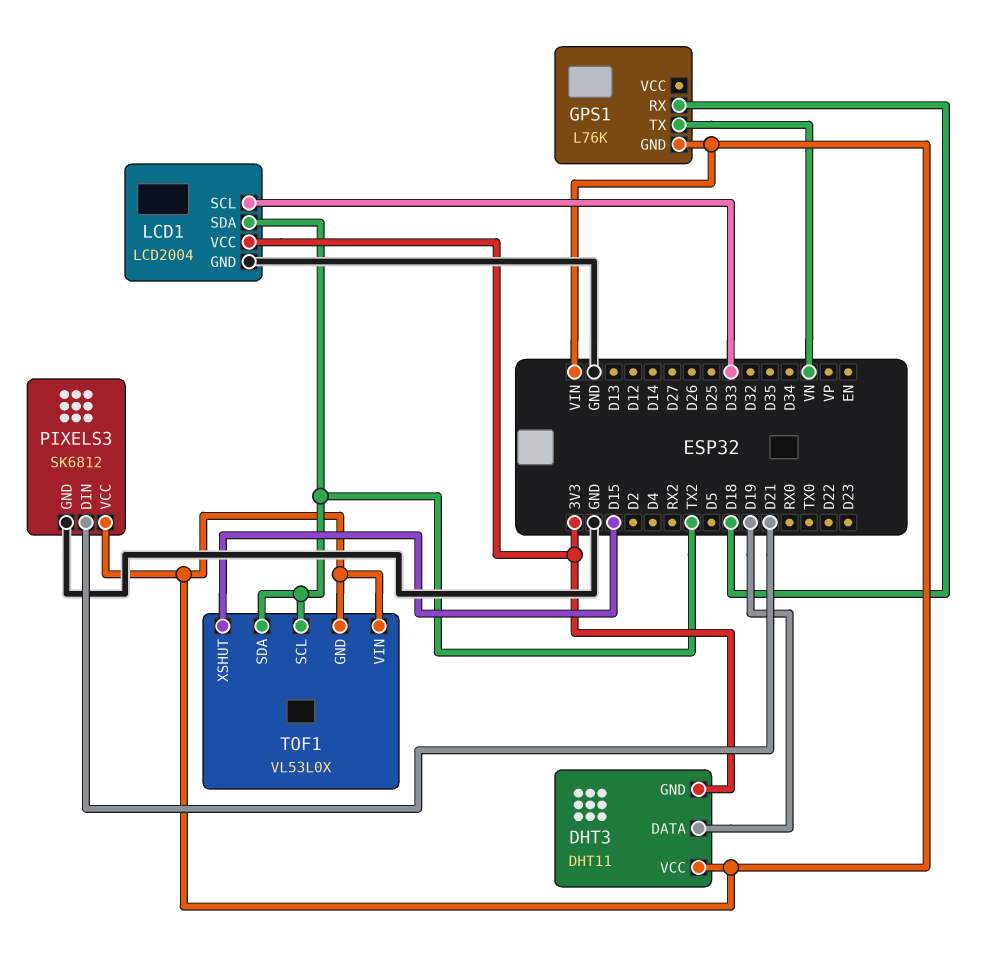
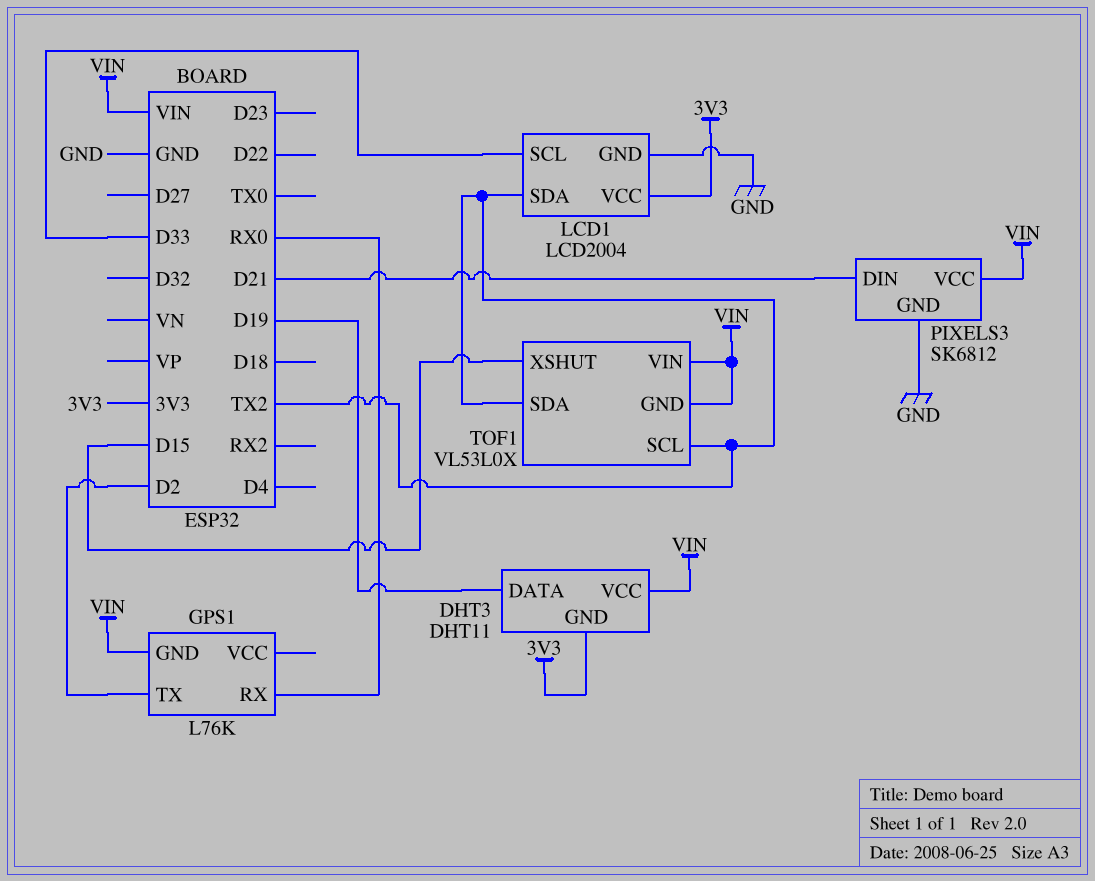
GPS1 pin RX: D18 -> RX0
GPS1 pin TX: VN -> D2

